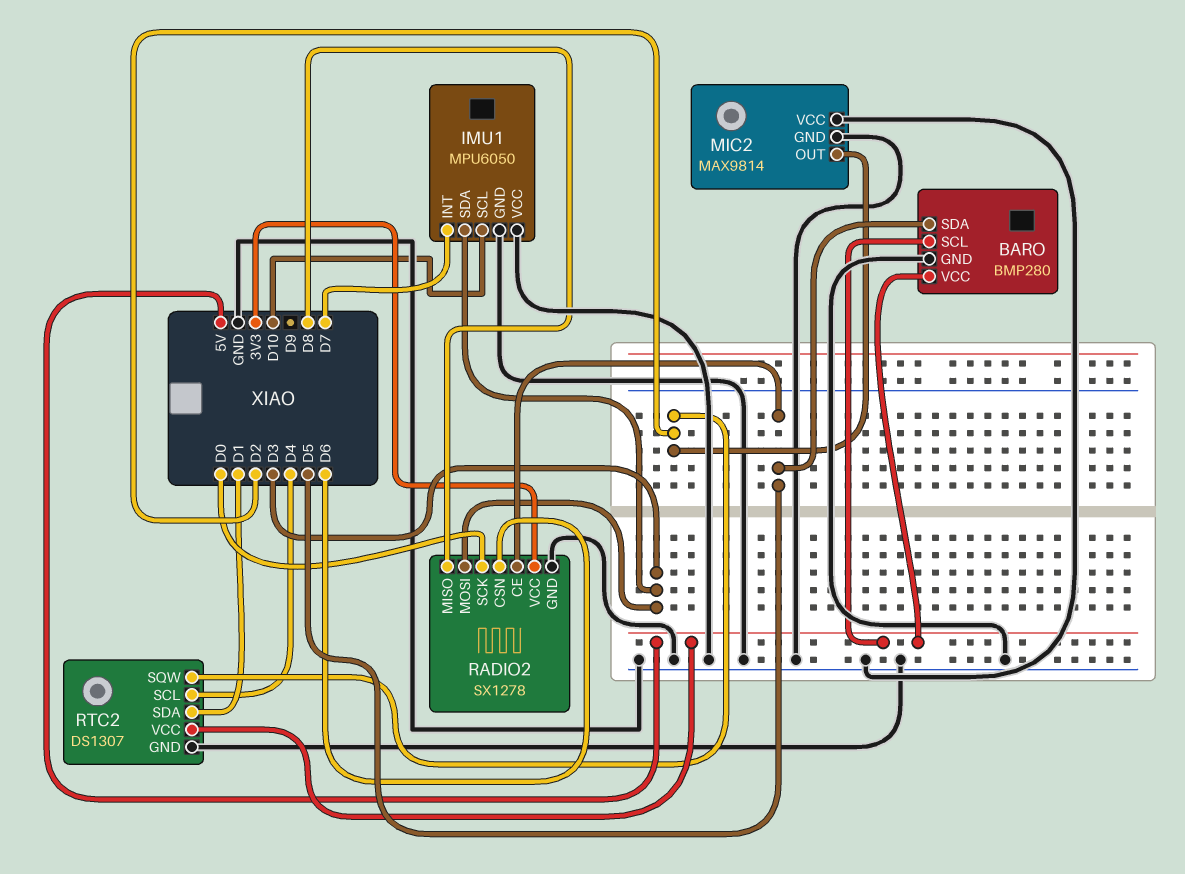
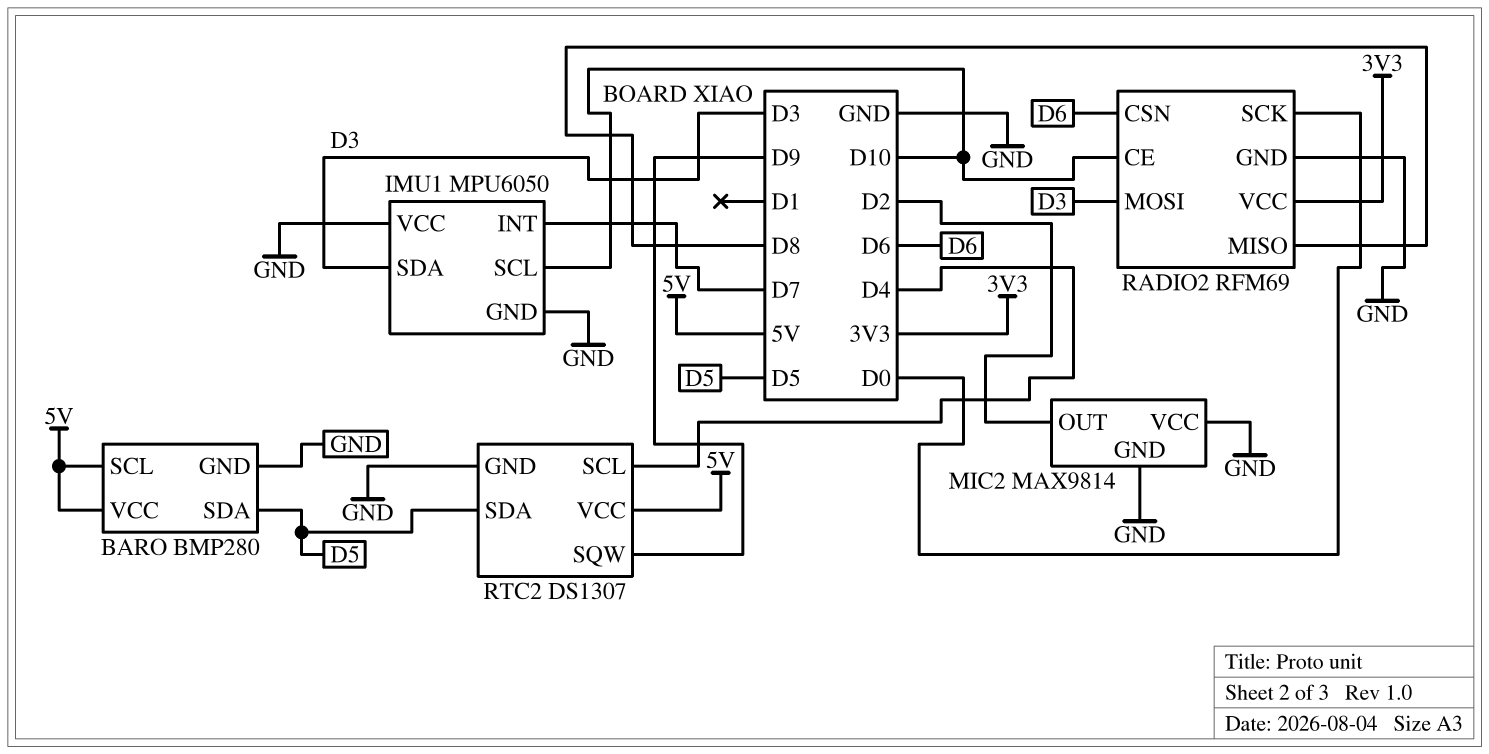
RADIO2: SX1278 -> RFM69
RADIO2 pin CE: D5 -> D10
RTC2 pin SDA: D1 -> D5
RTC2 pin SQW: D2 -> D9

